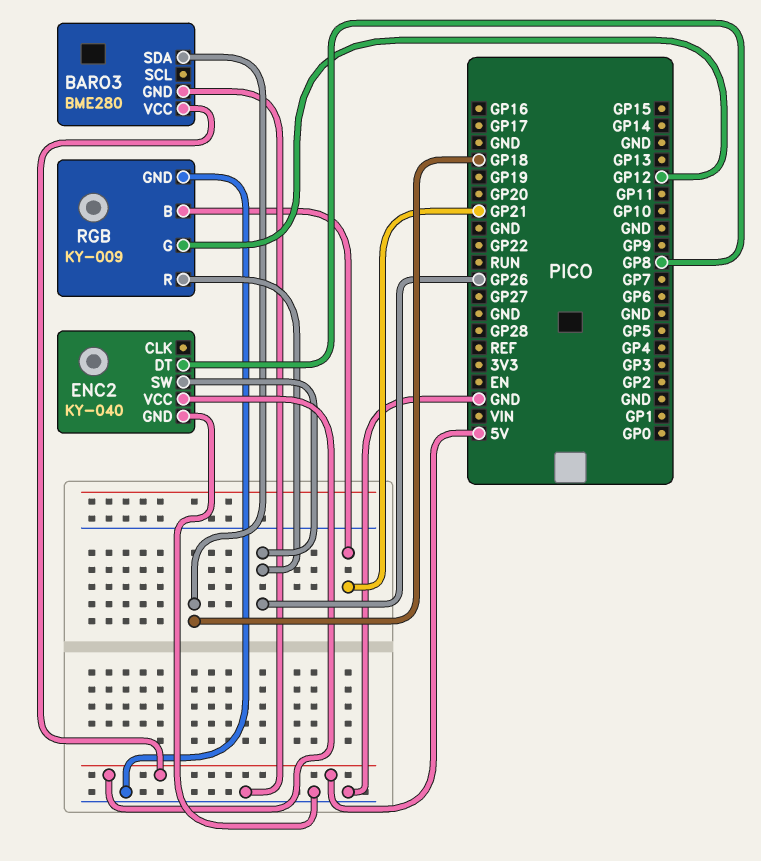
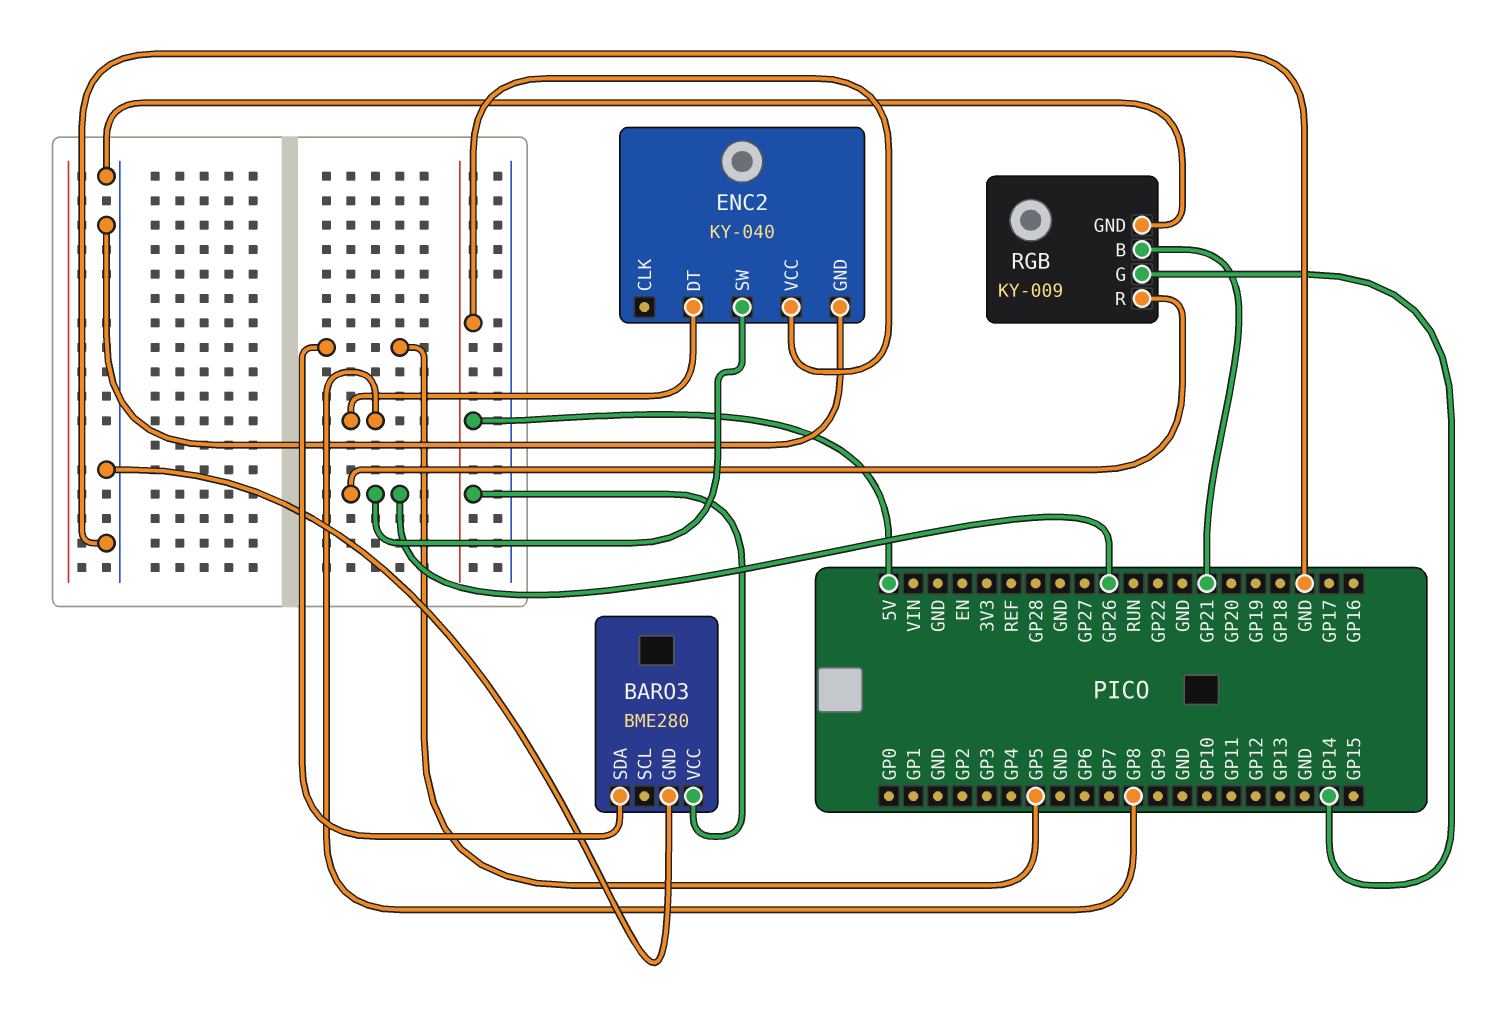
BARO3 pin SDA: GP18 -> GP5
RGB pin G: GP12 -> GP14

